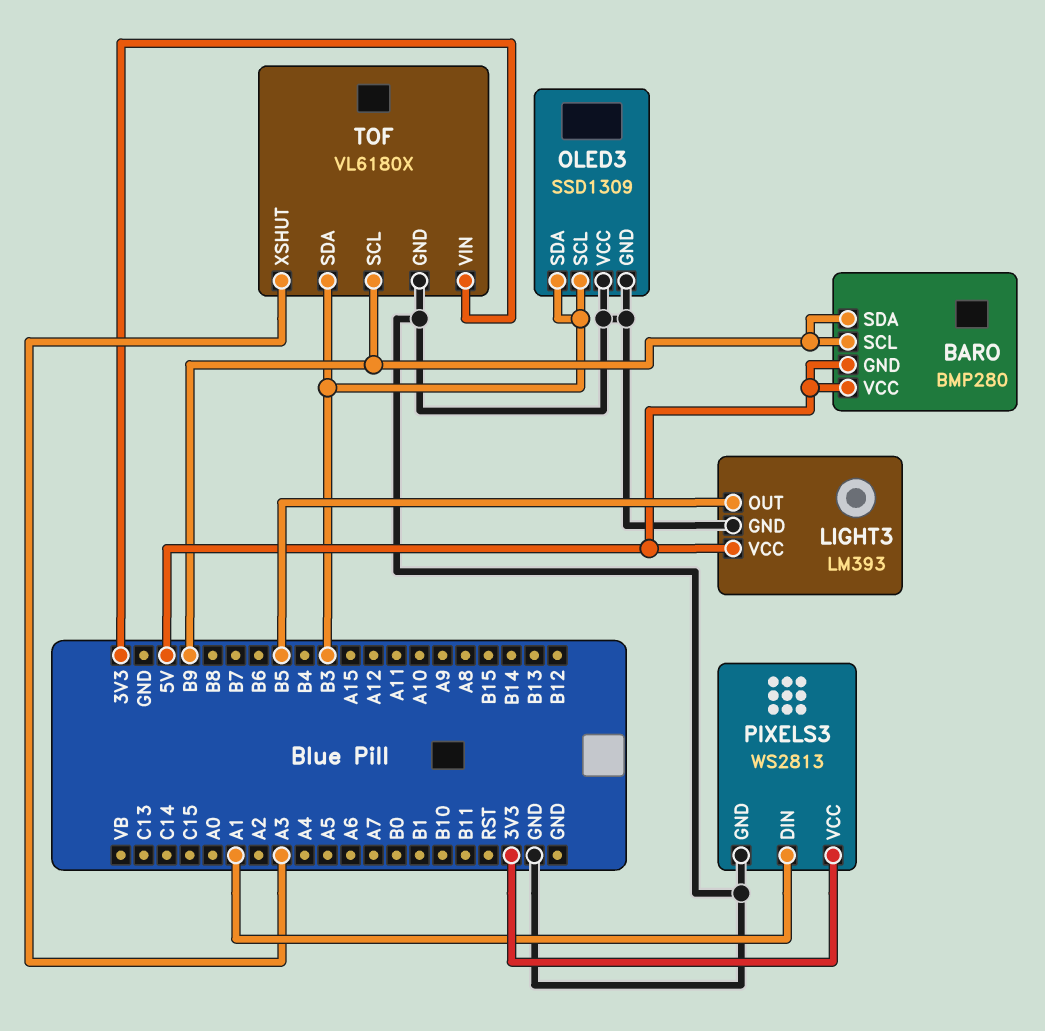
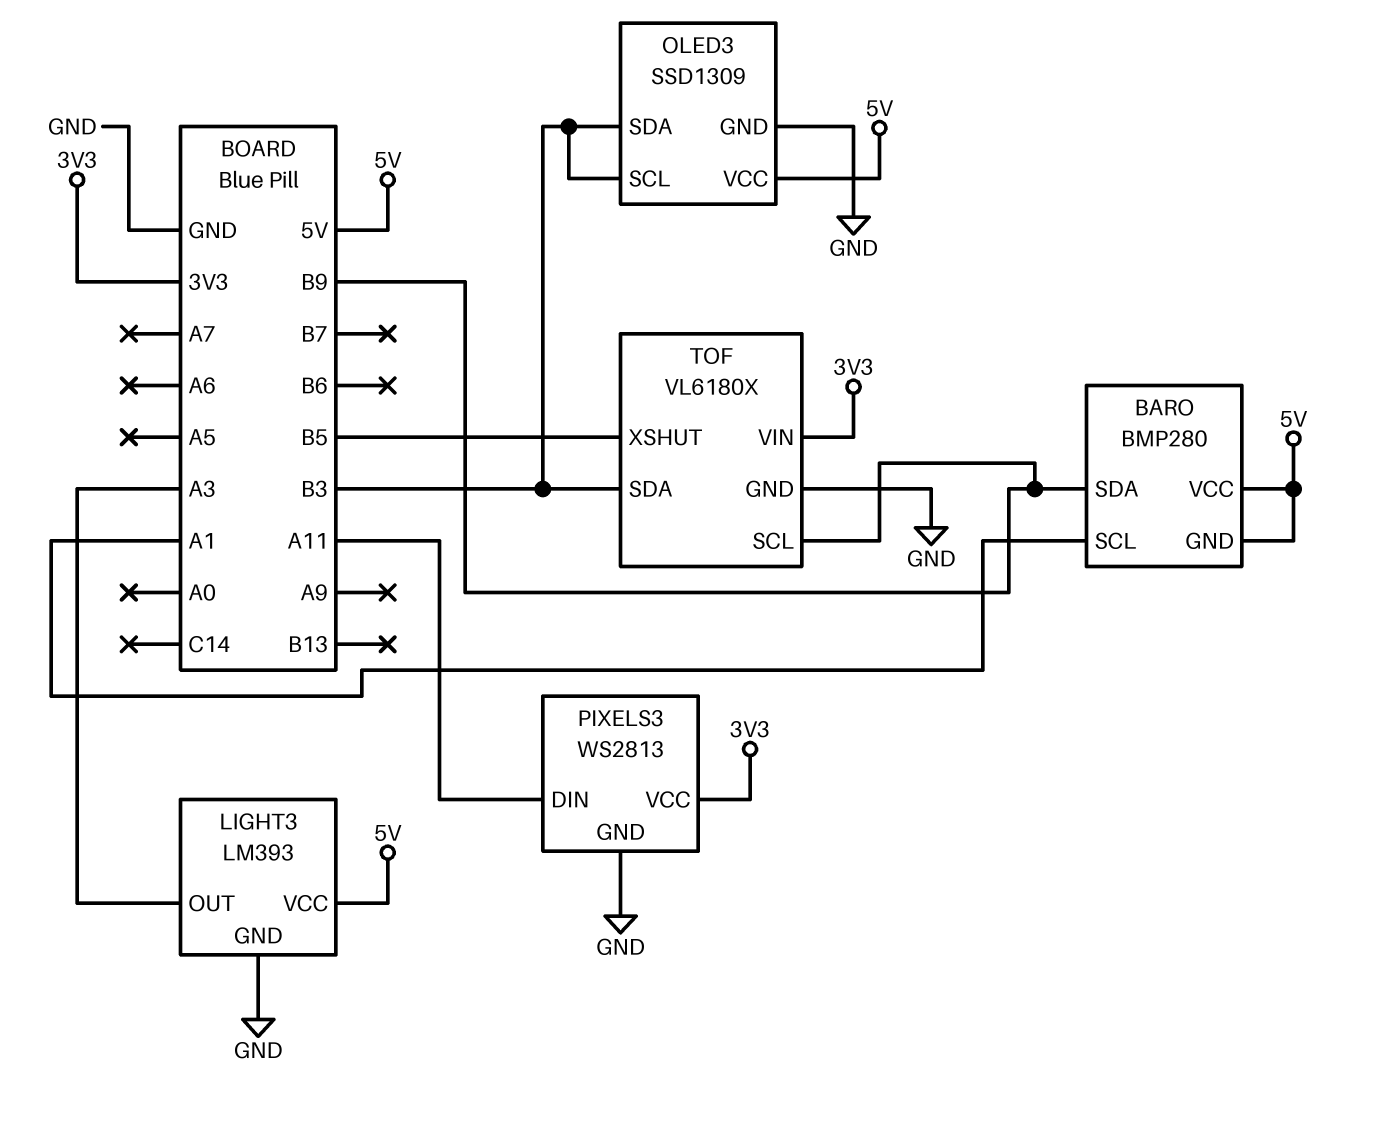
BARO pin SCL: B9 -> A1
LIGHT3 pin OUT: B5 -> A3
OLED3 pin VCC: GND -> 5V
PIXELS3 pin DIN: A1 -> A11
TOF pin XSHUT: A3 -> B5

